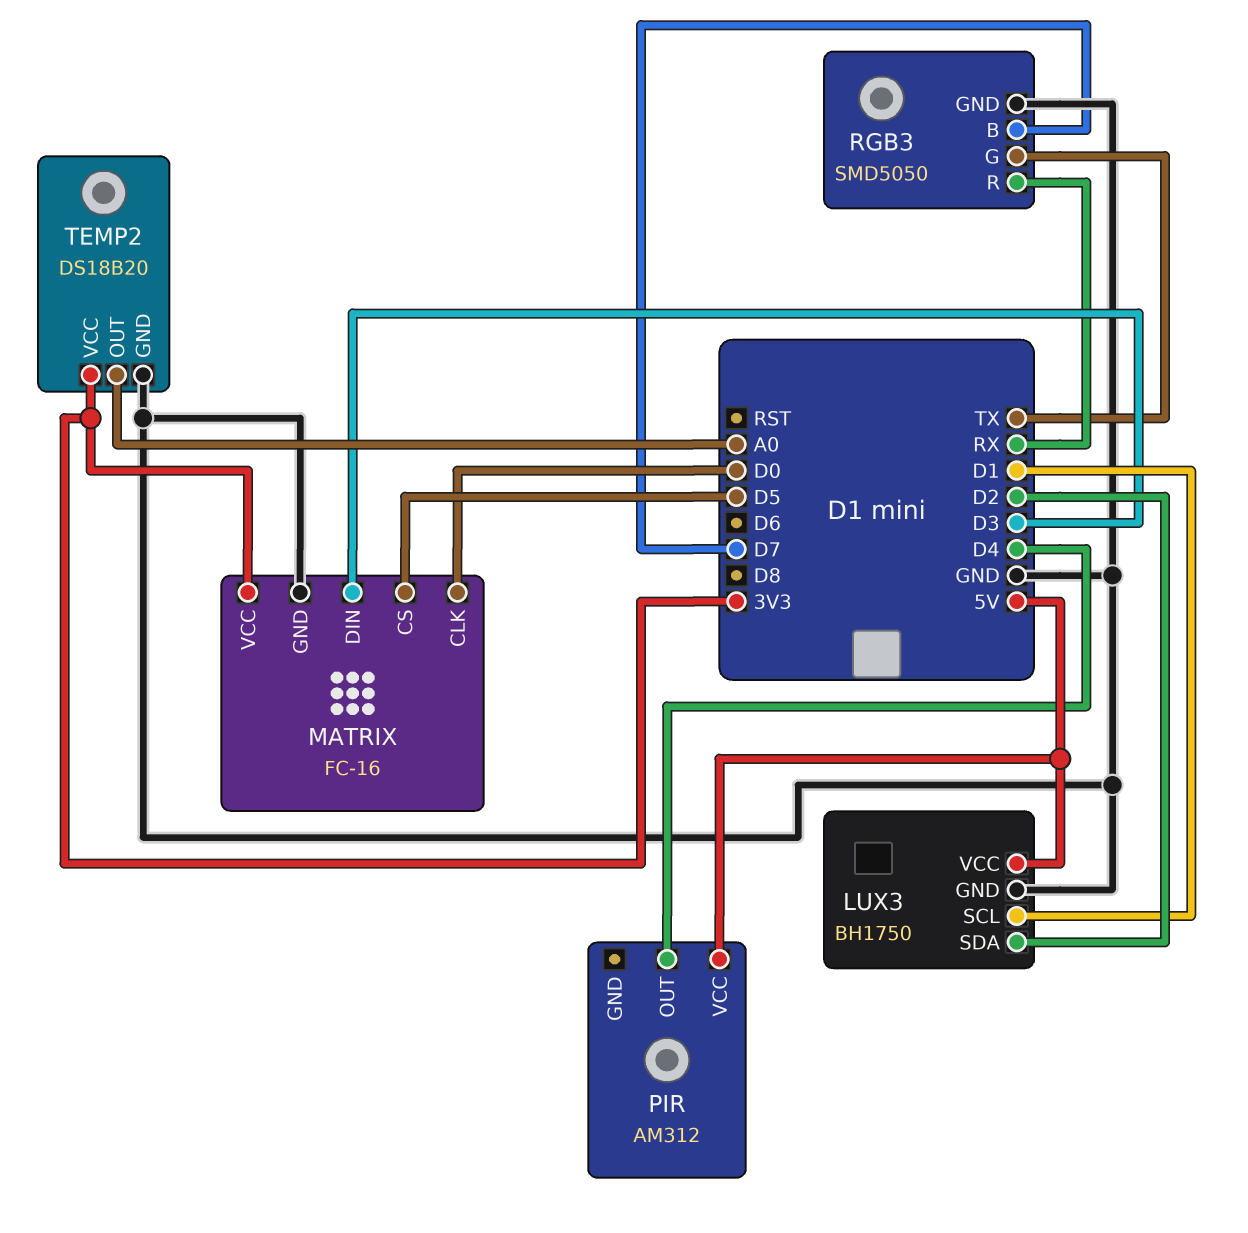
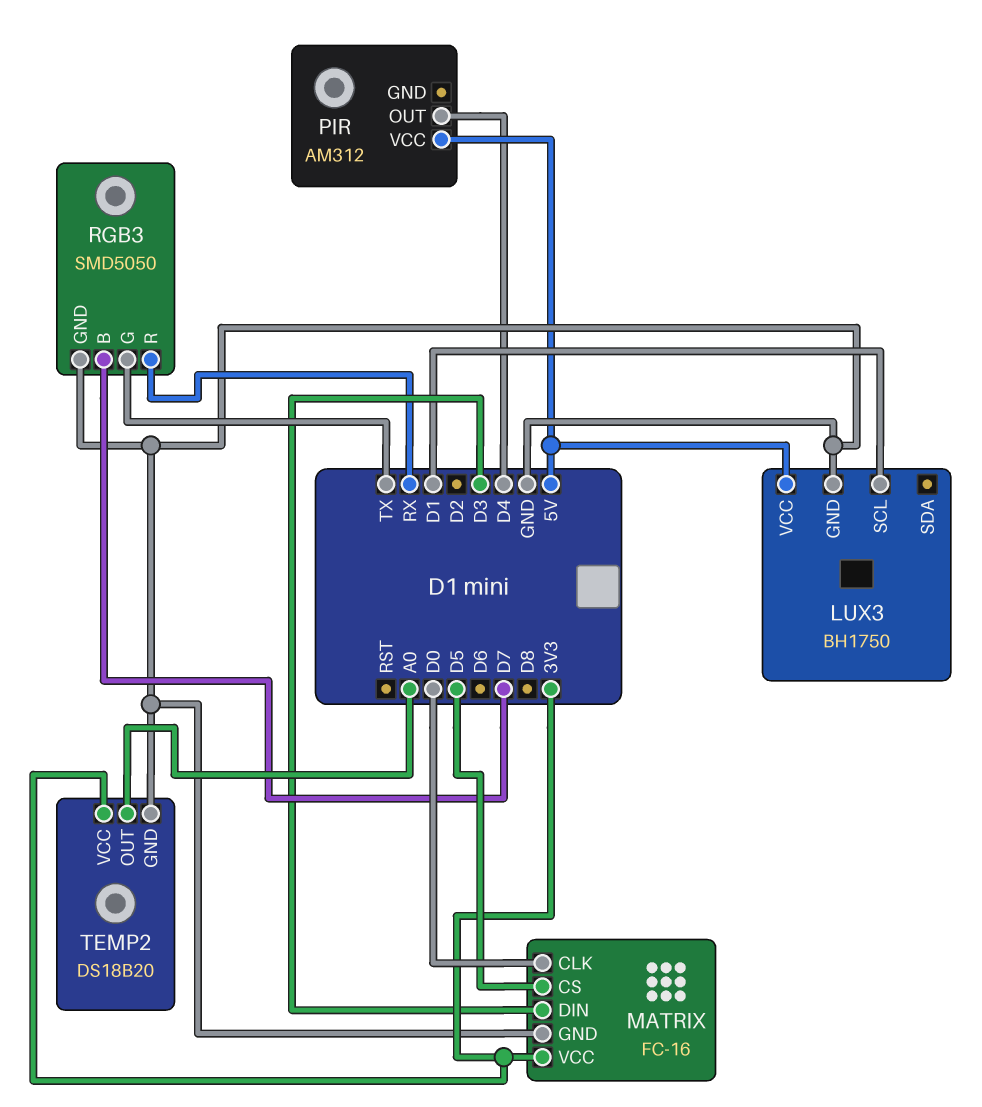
LUX3 pin SDA: D2 -> none

